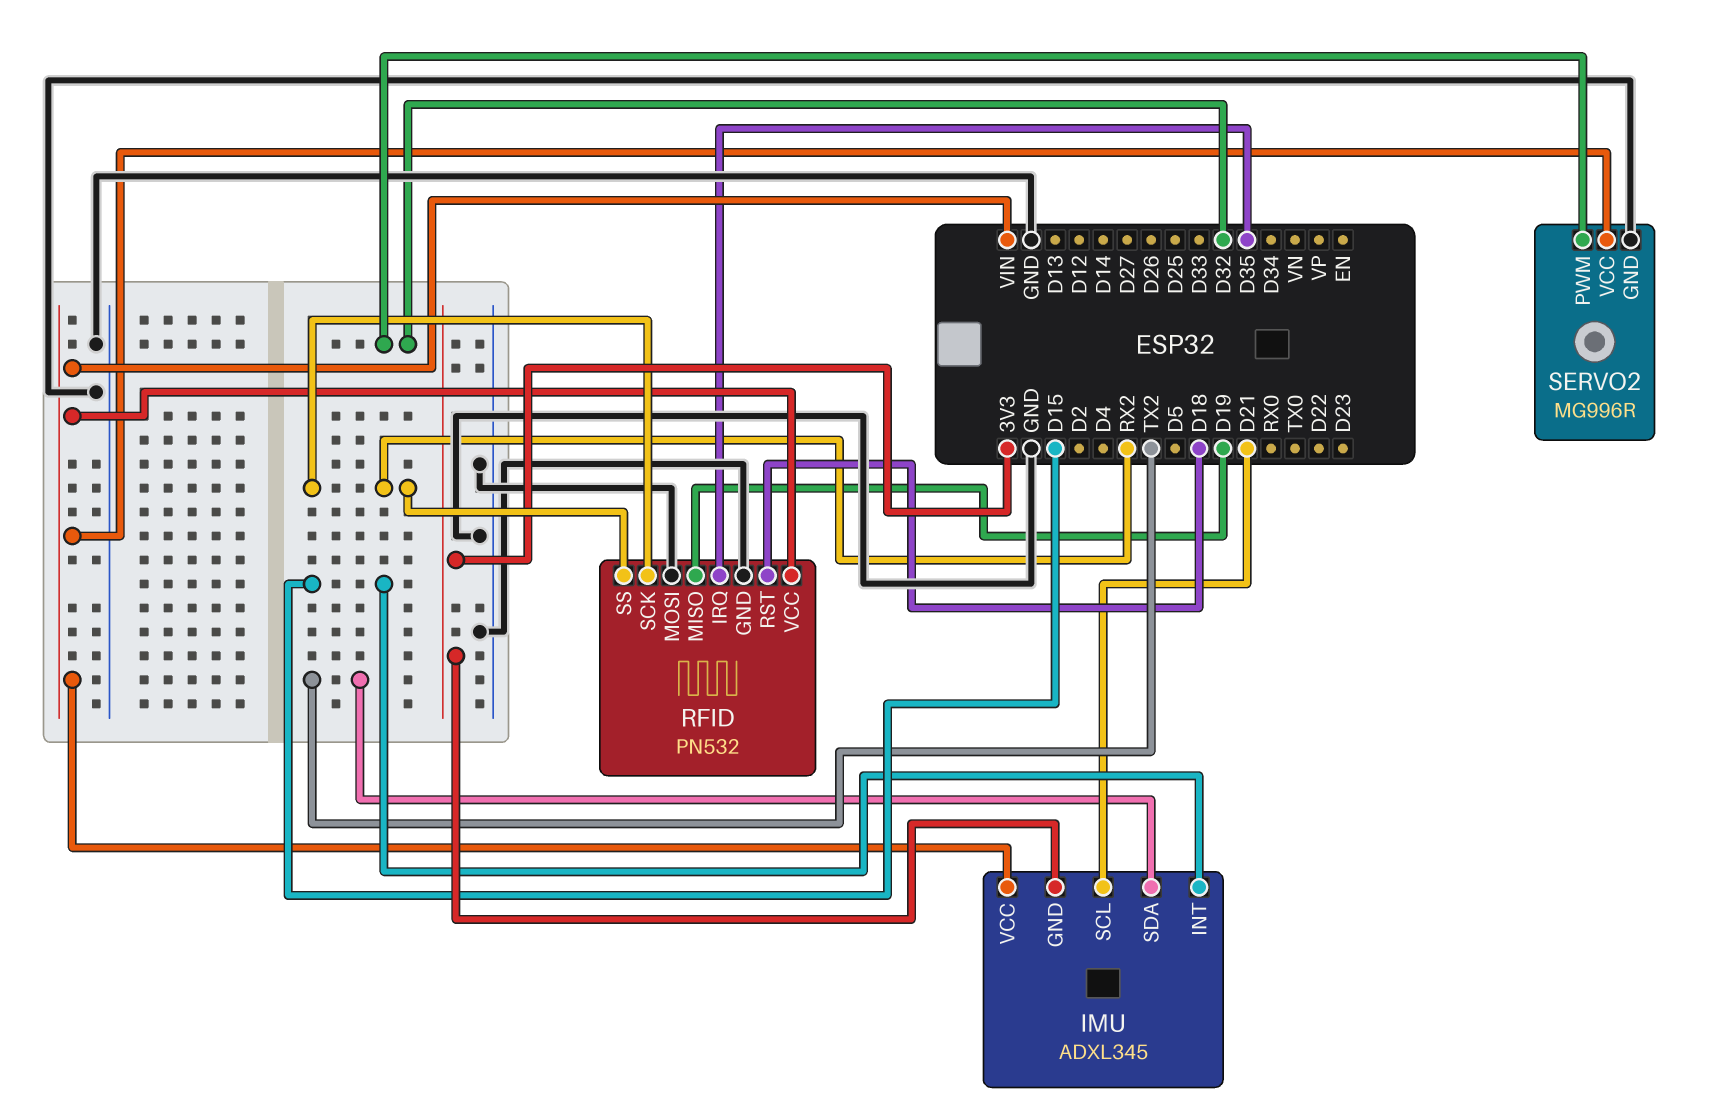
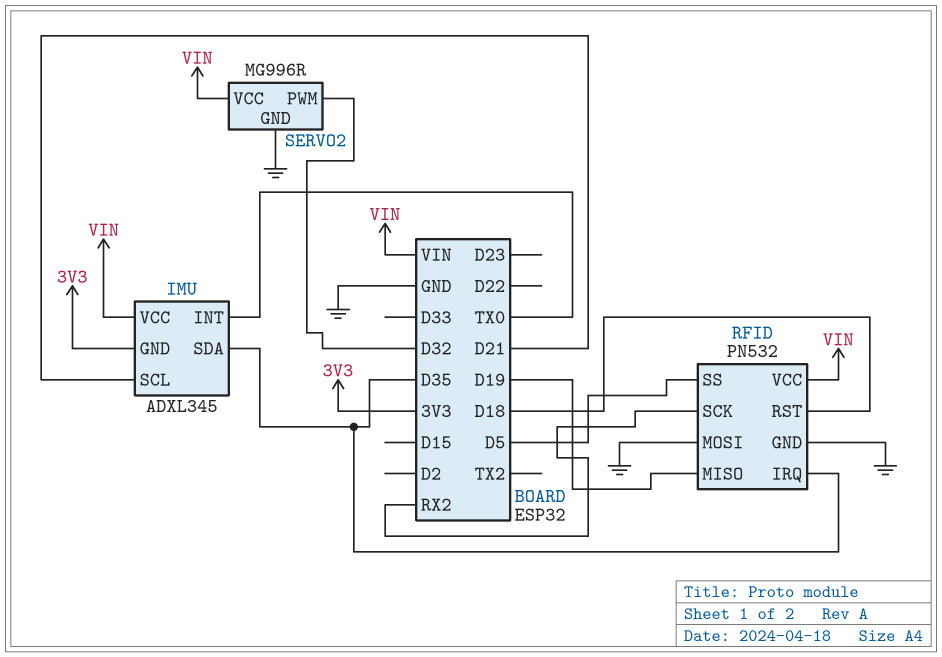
IMU pin INT: D15 -> TX0
IMU pin SDA: TX2 -> D35
RFID pin SS: RX2 -> D5

